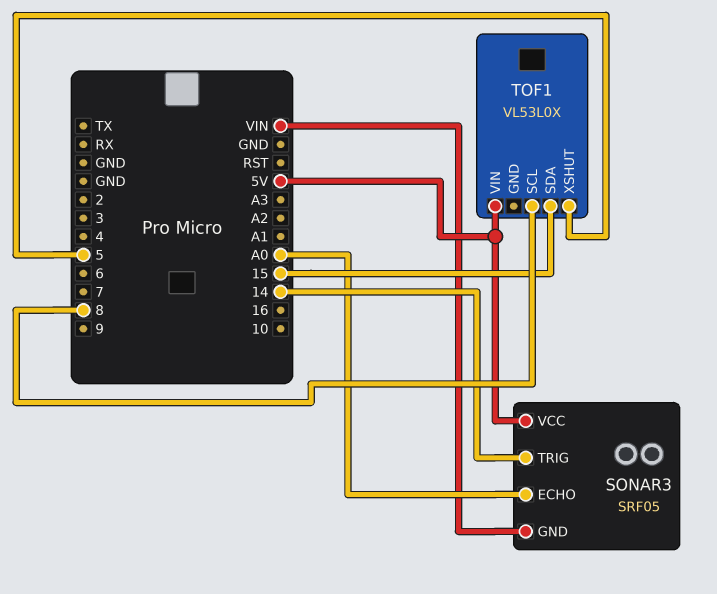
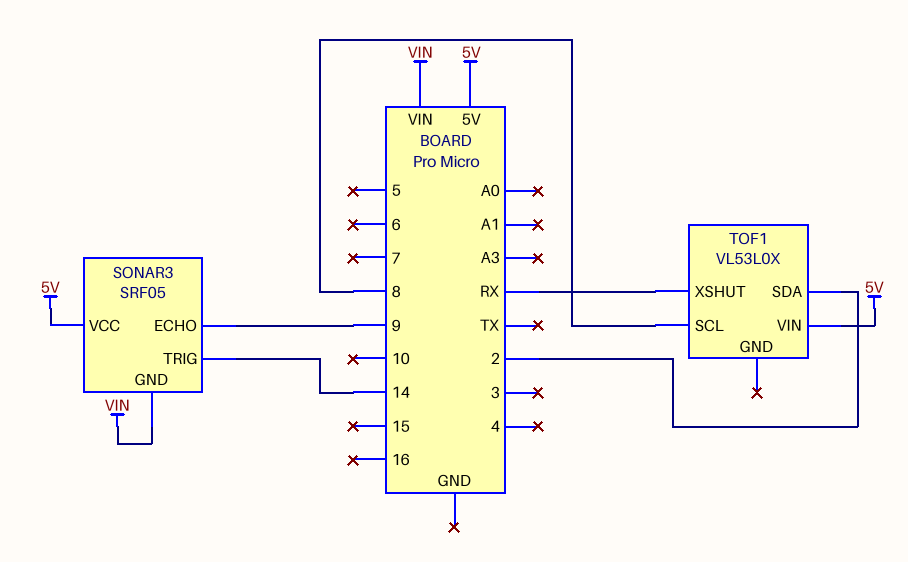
SONAR3 pin ECHO: A0 -> 9
TOF1 pin SDA: 15 -> 2
TOF1 pin XSHUT: 5 -> RX

